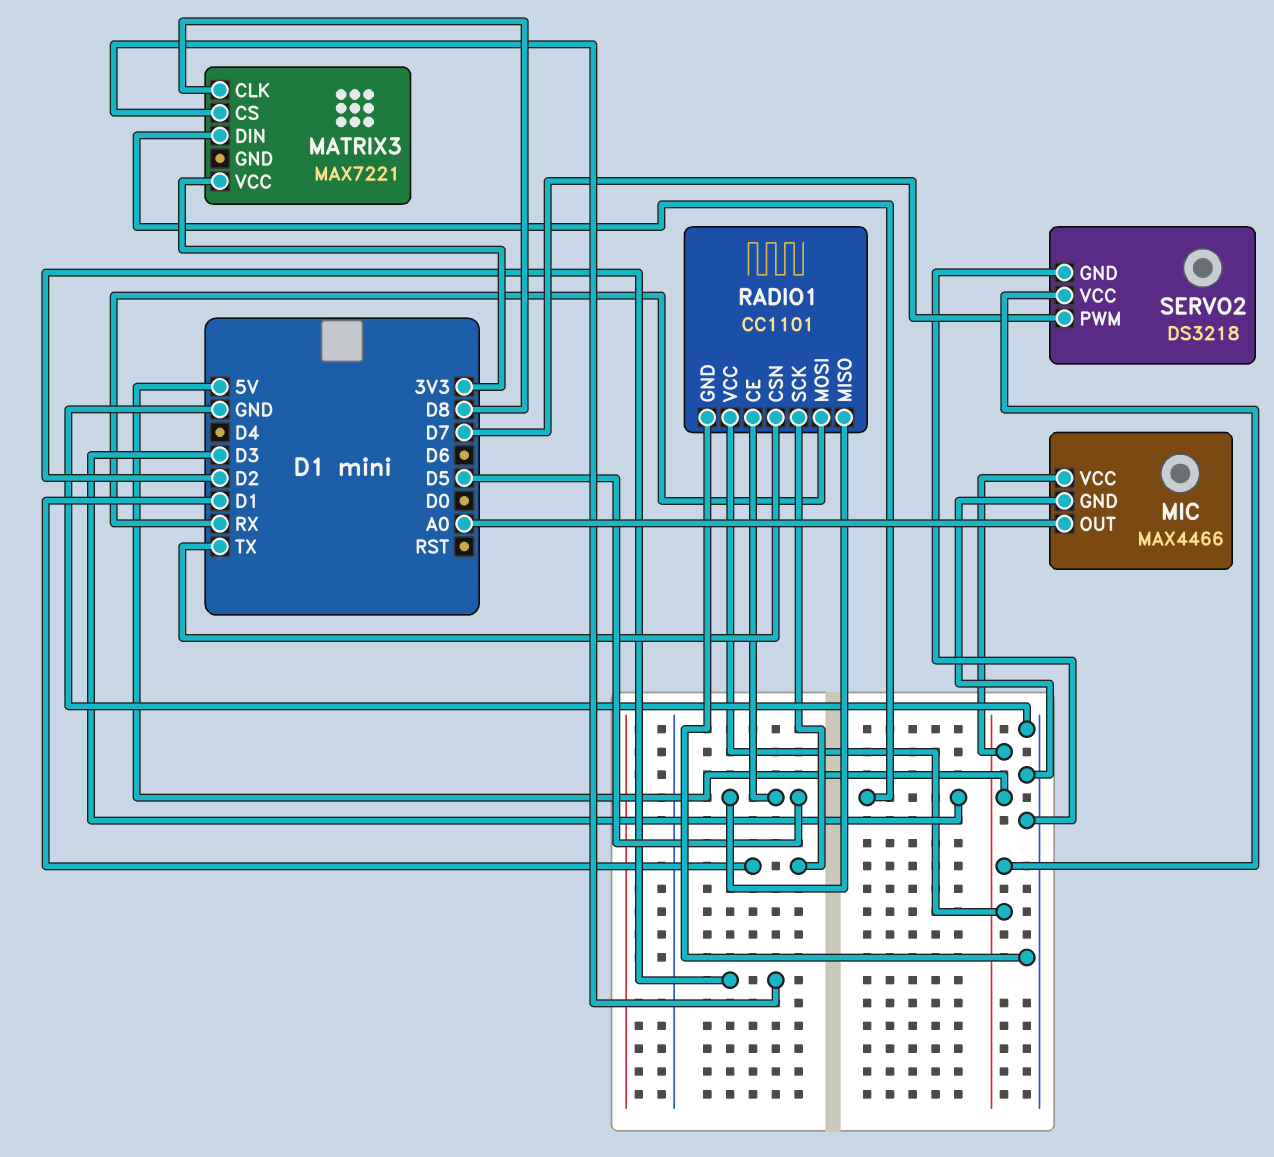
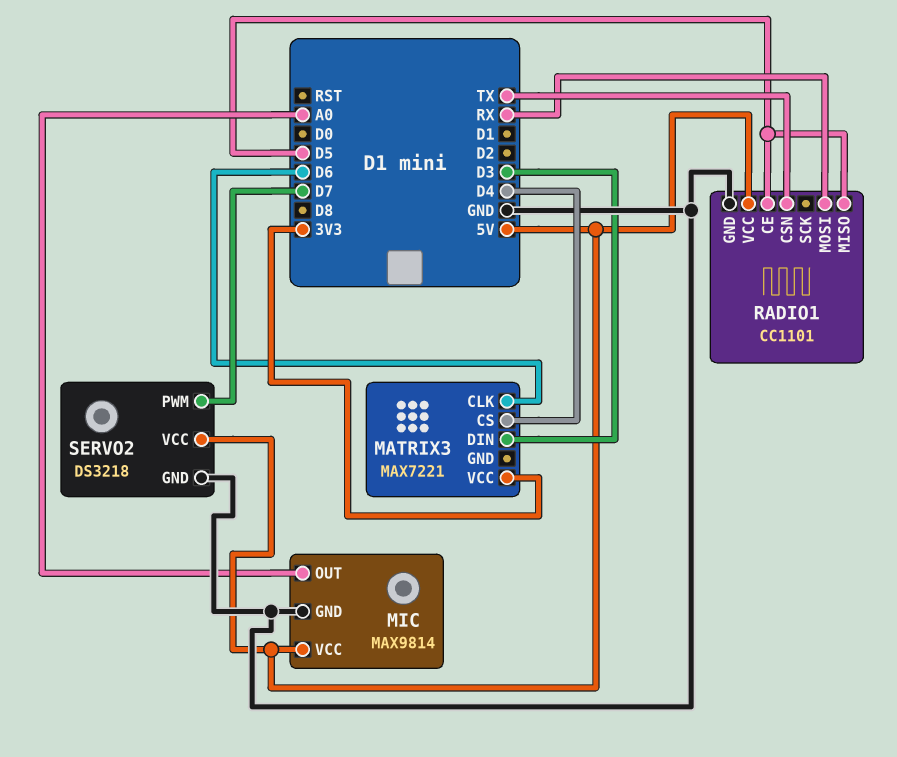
MATRIX3 pin CLK: D8 -> D6
MATRIX3 pin CS: D2 -> D4
MIC: MAX4466 -> MAX9814
RADIO1 pin SCK: D1 -> none

